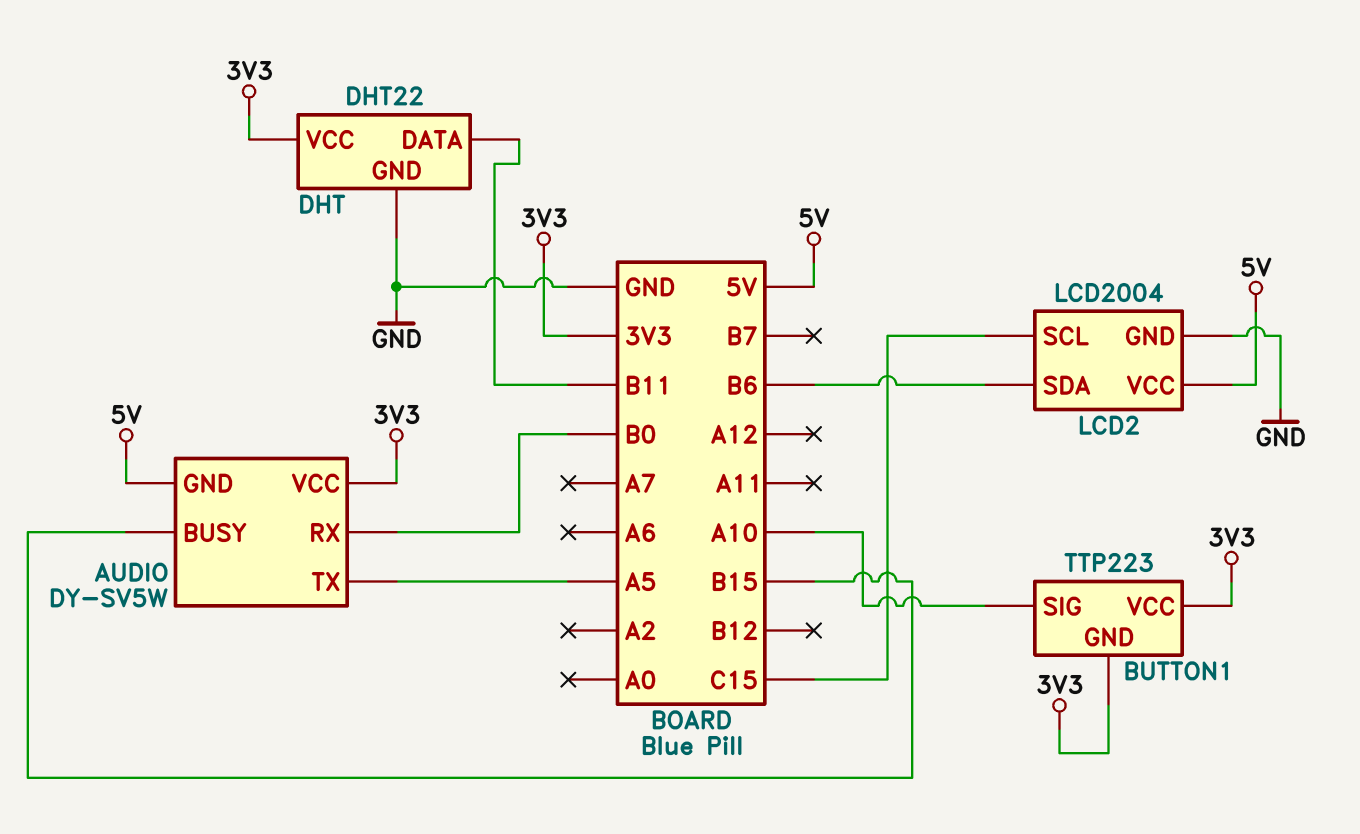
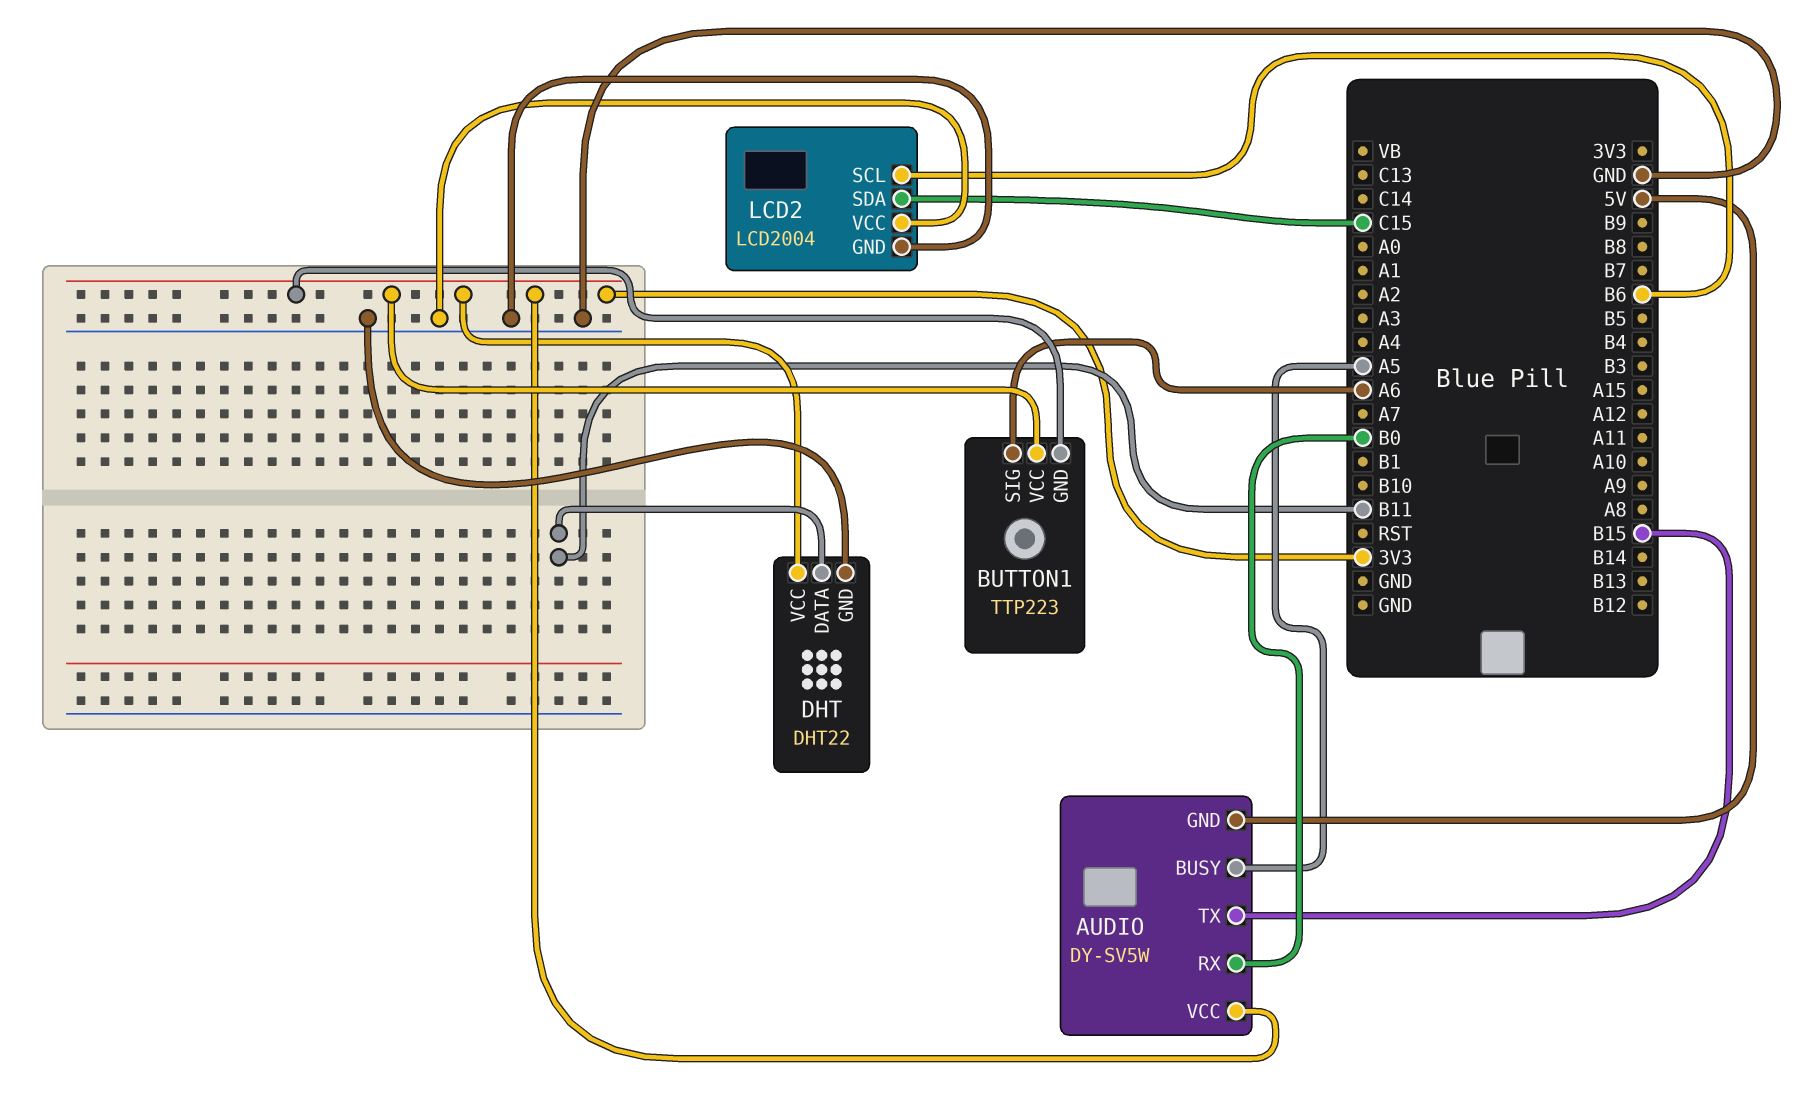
AUDIO pin BUSY: B15 -> A5
AUDIO pin TX: A5 -> B15
BUTTON1 pin SIG: A10 -> A6
LCD2 pin SCL: C15 -> B6
LCD2 pin SDA: B6 -> C15
LCD2 pin VCC: 5V -> GND

